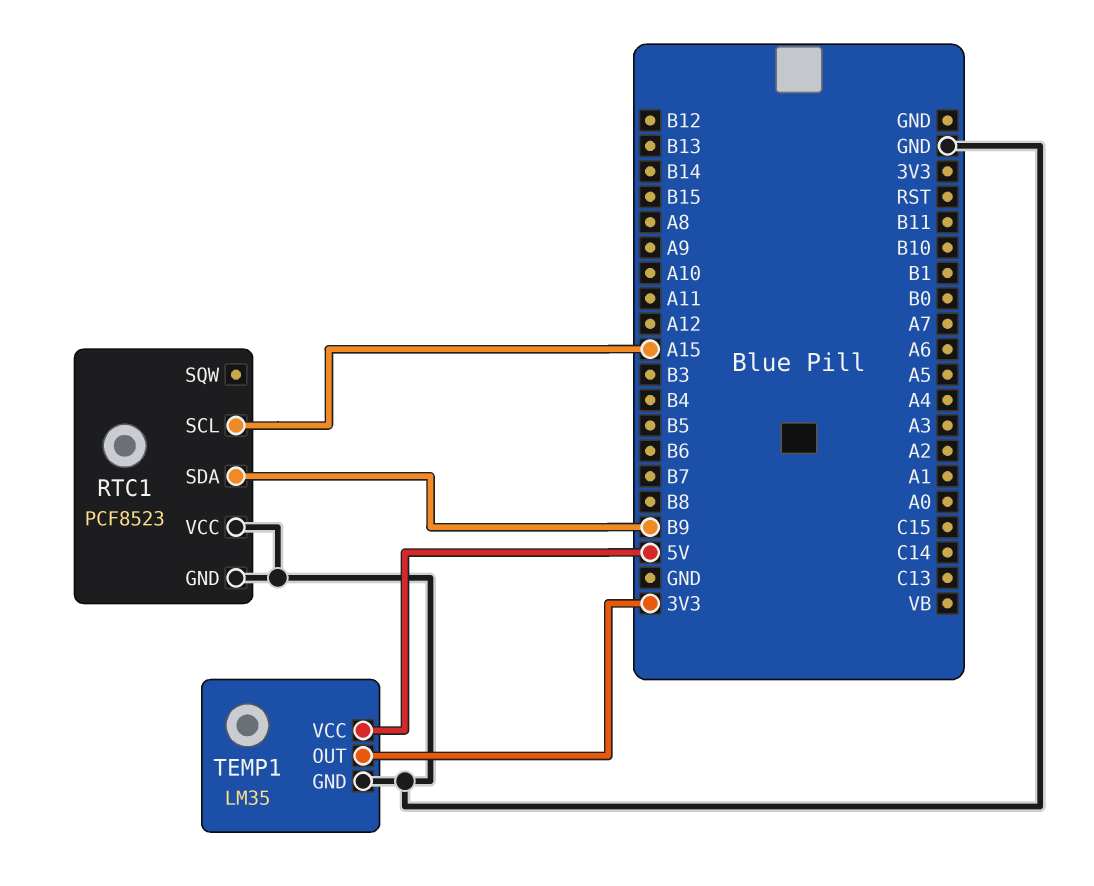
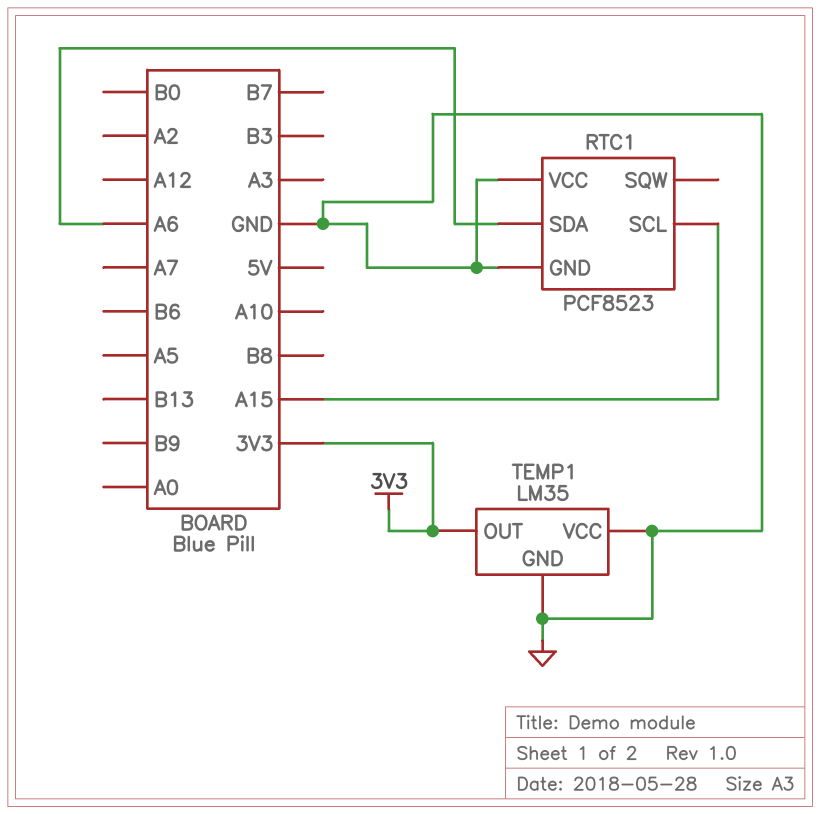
RTC1 pin SDA: B9 -> A6
TEMP1 pin VCC: 5V -> GND

